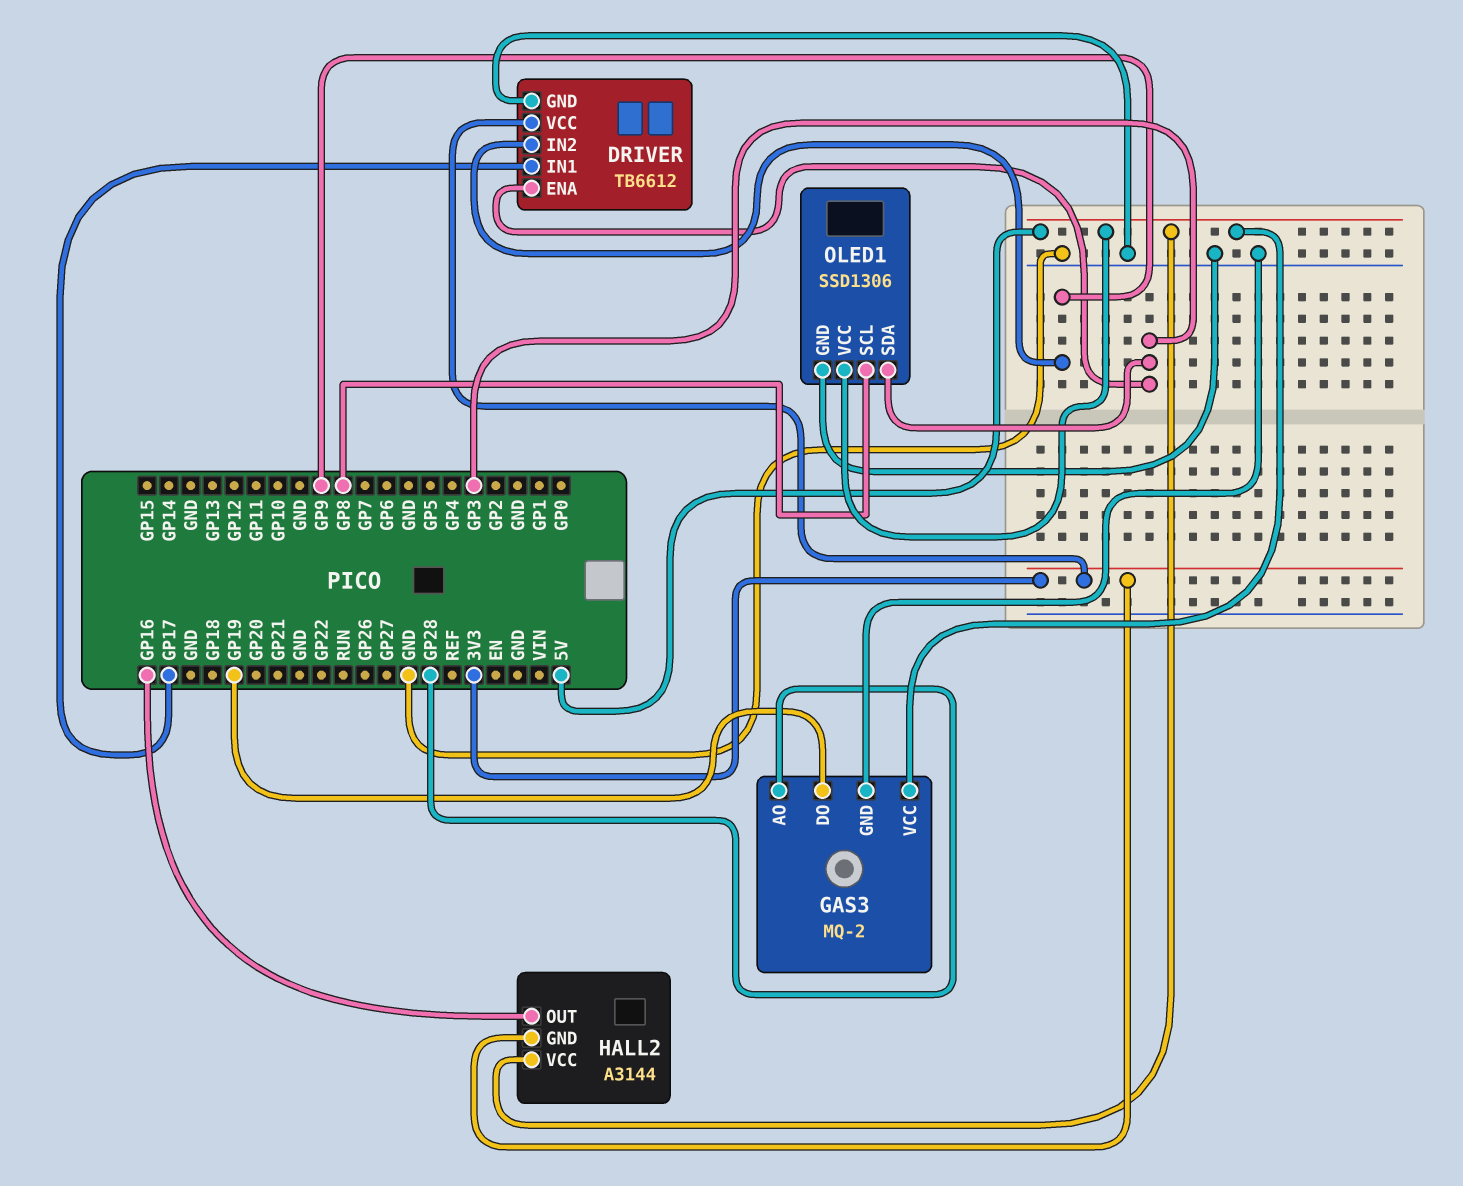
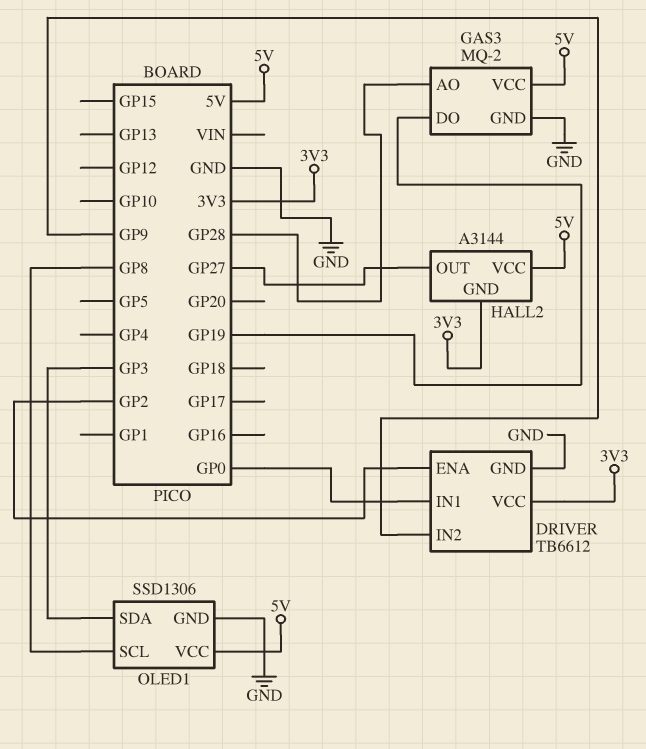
DRIVER pin ENA: GP3 -> GP2
DRIVER pin IN1: GP17 -> GP0
HALL2 pin OUT: GP16 -> GP27

